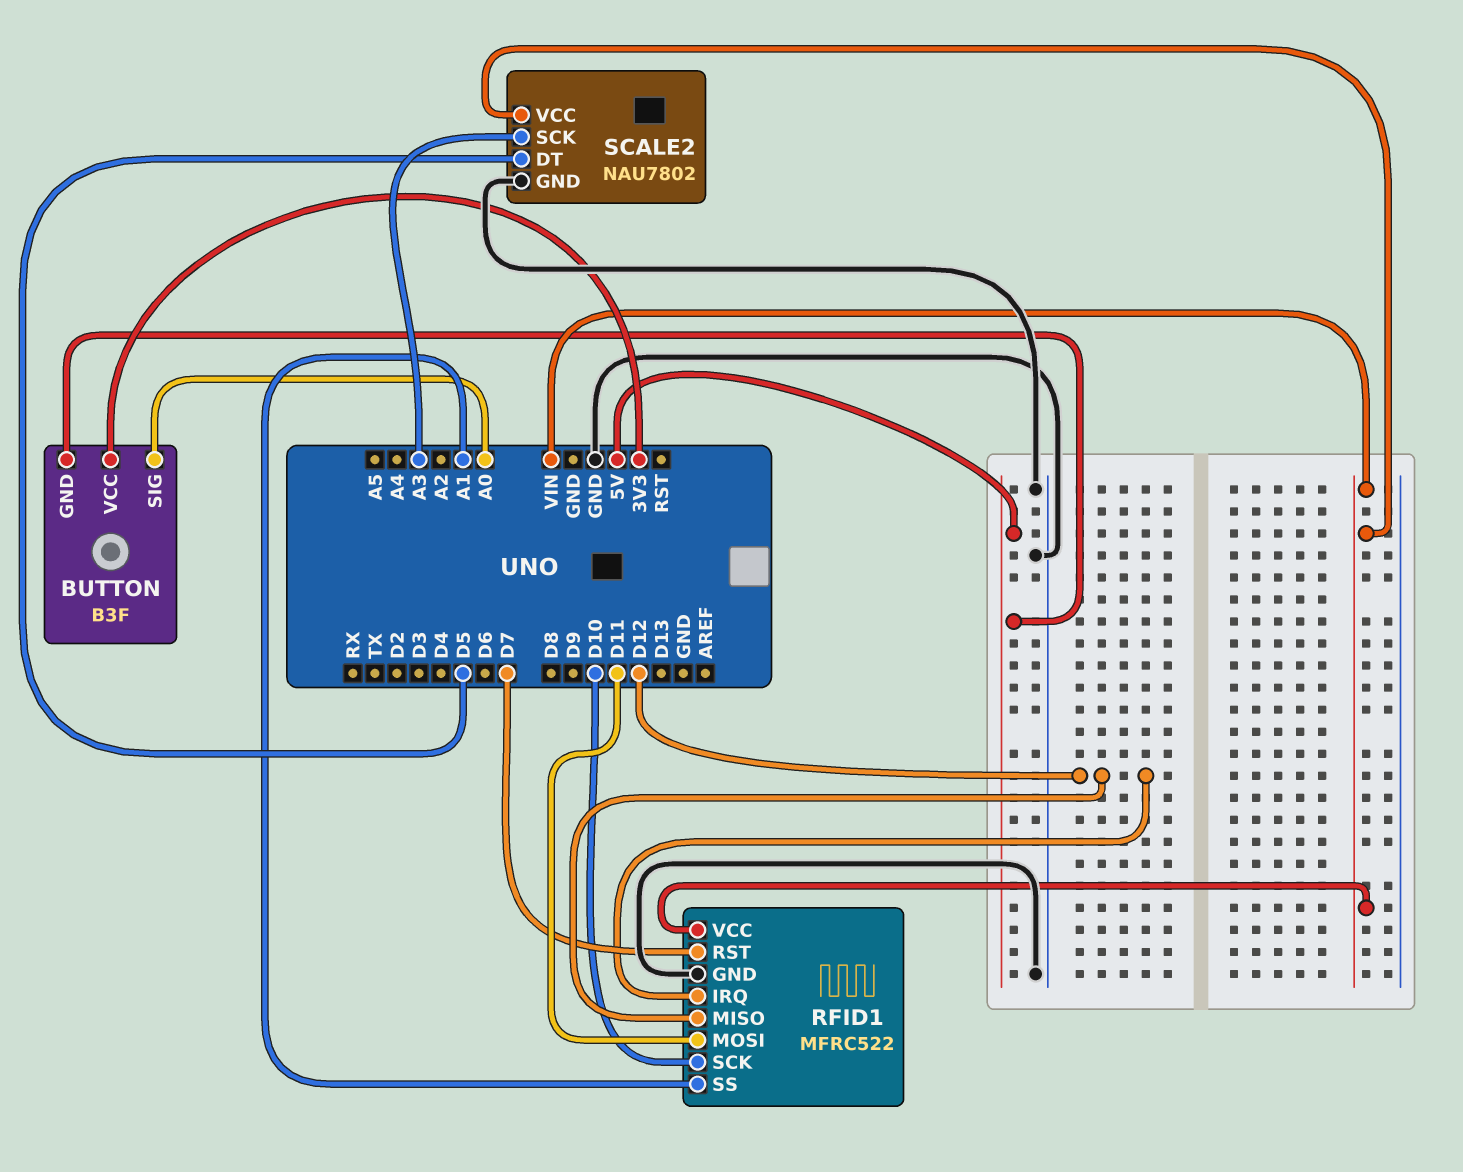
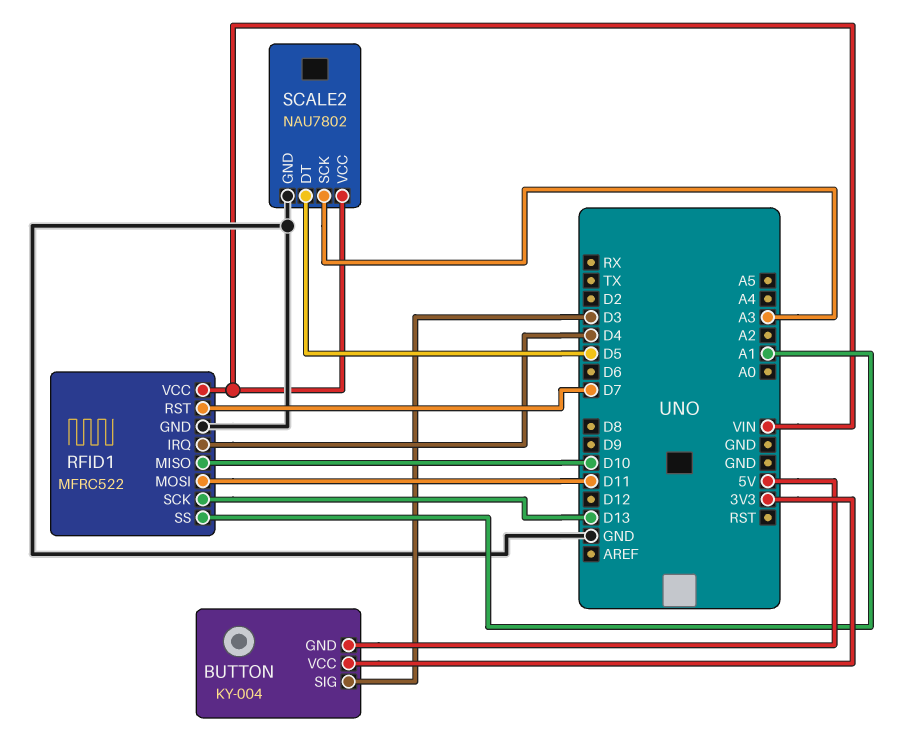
BUTTON: B3F -> KY-004
BUTTON pin SIG: A0 -> D3
RFID1 pin IRQ: D12 -> D4
RFID1 pin MISO: D12 -> D10
RFID1 pin SCK: D10 -> D13

